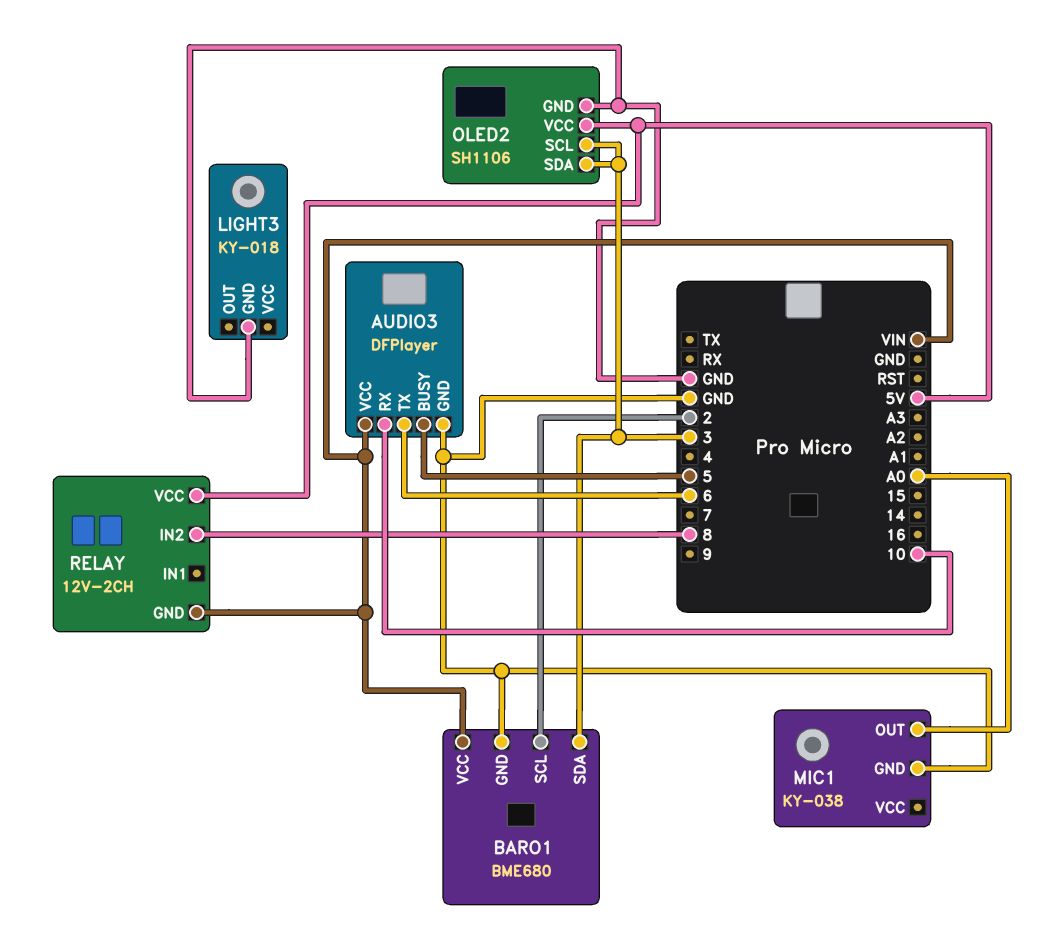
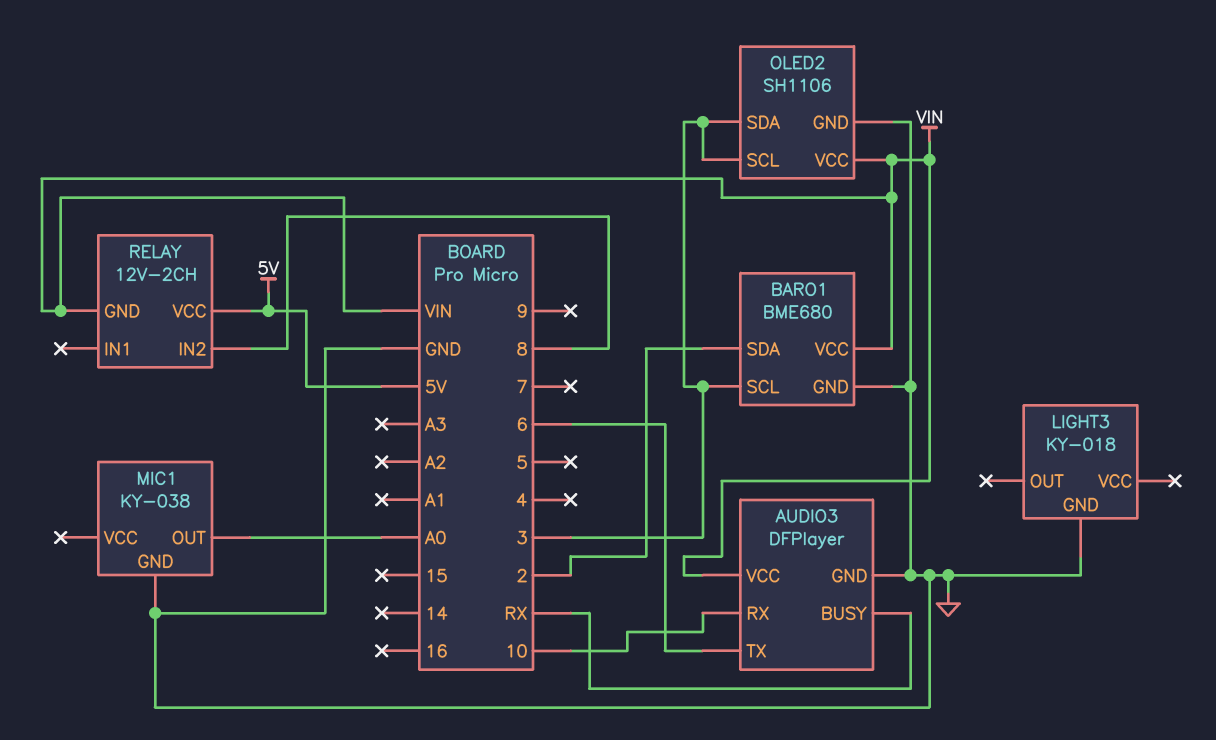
AUDIO3 pin BUSY: 5 -> RX
BARO1 pin SCL: 2 -> 3
BARO1 pin SDA: 3 -> 2
OLED2 pin VCC: 5V -> VIN

